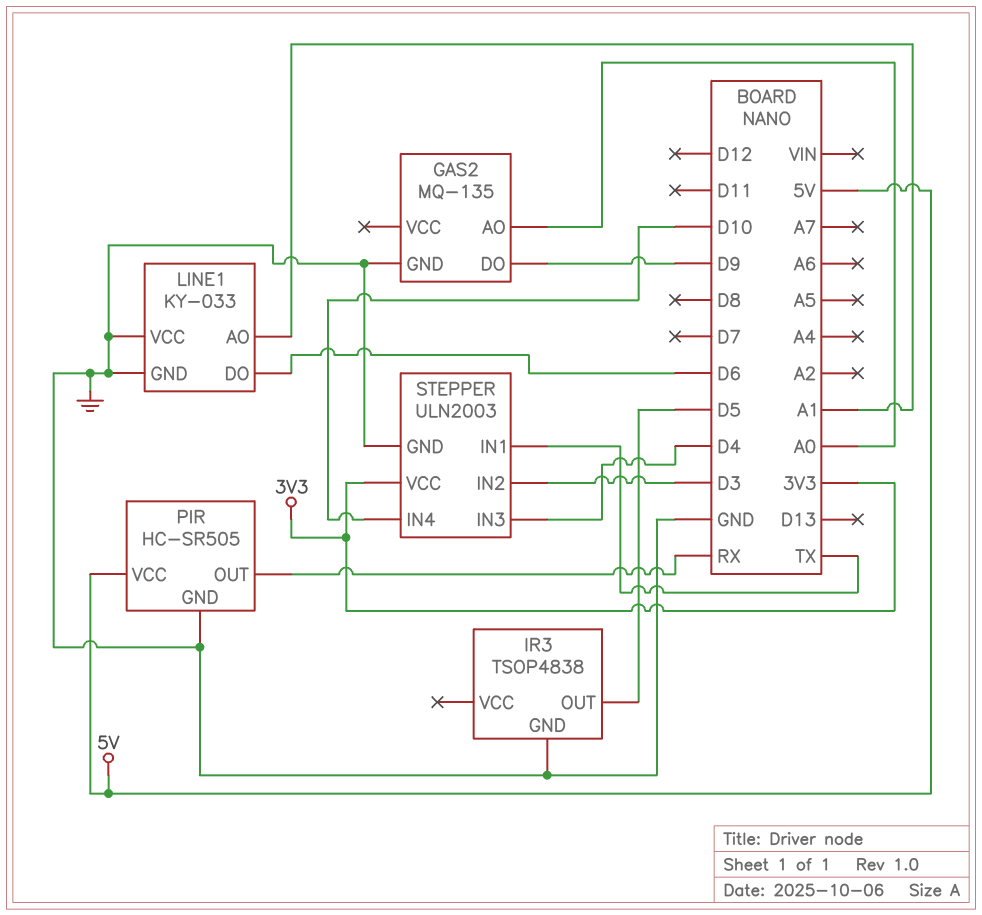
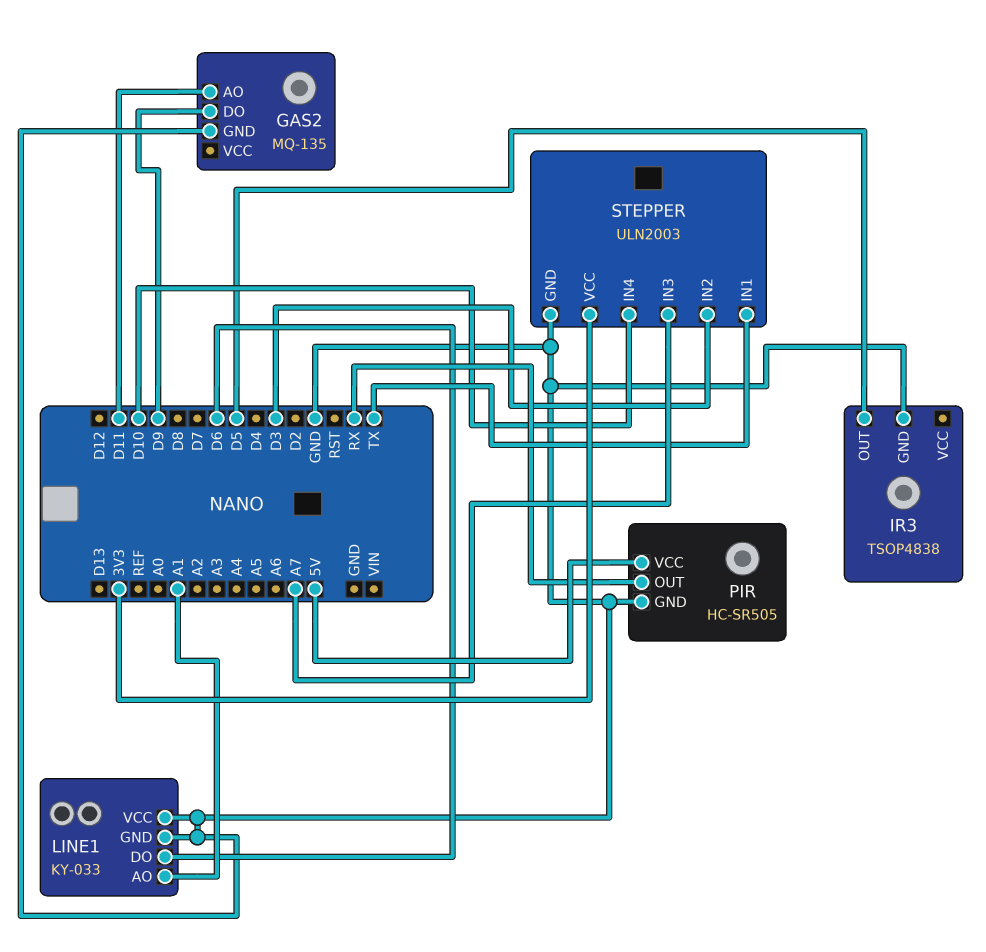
GAS2 pin AO: A0 -> D11
STEPPER pin IN3: D4 -> A7

